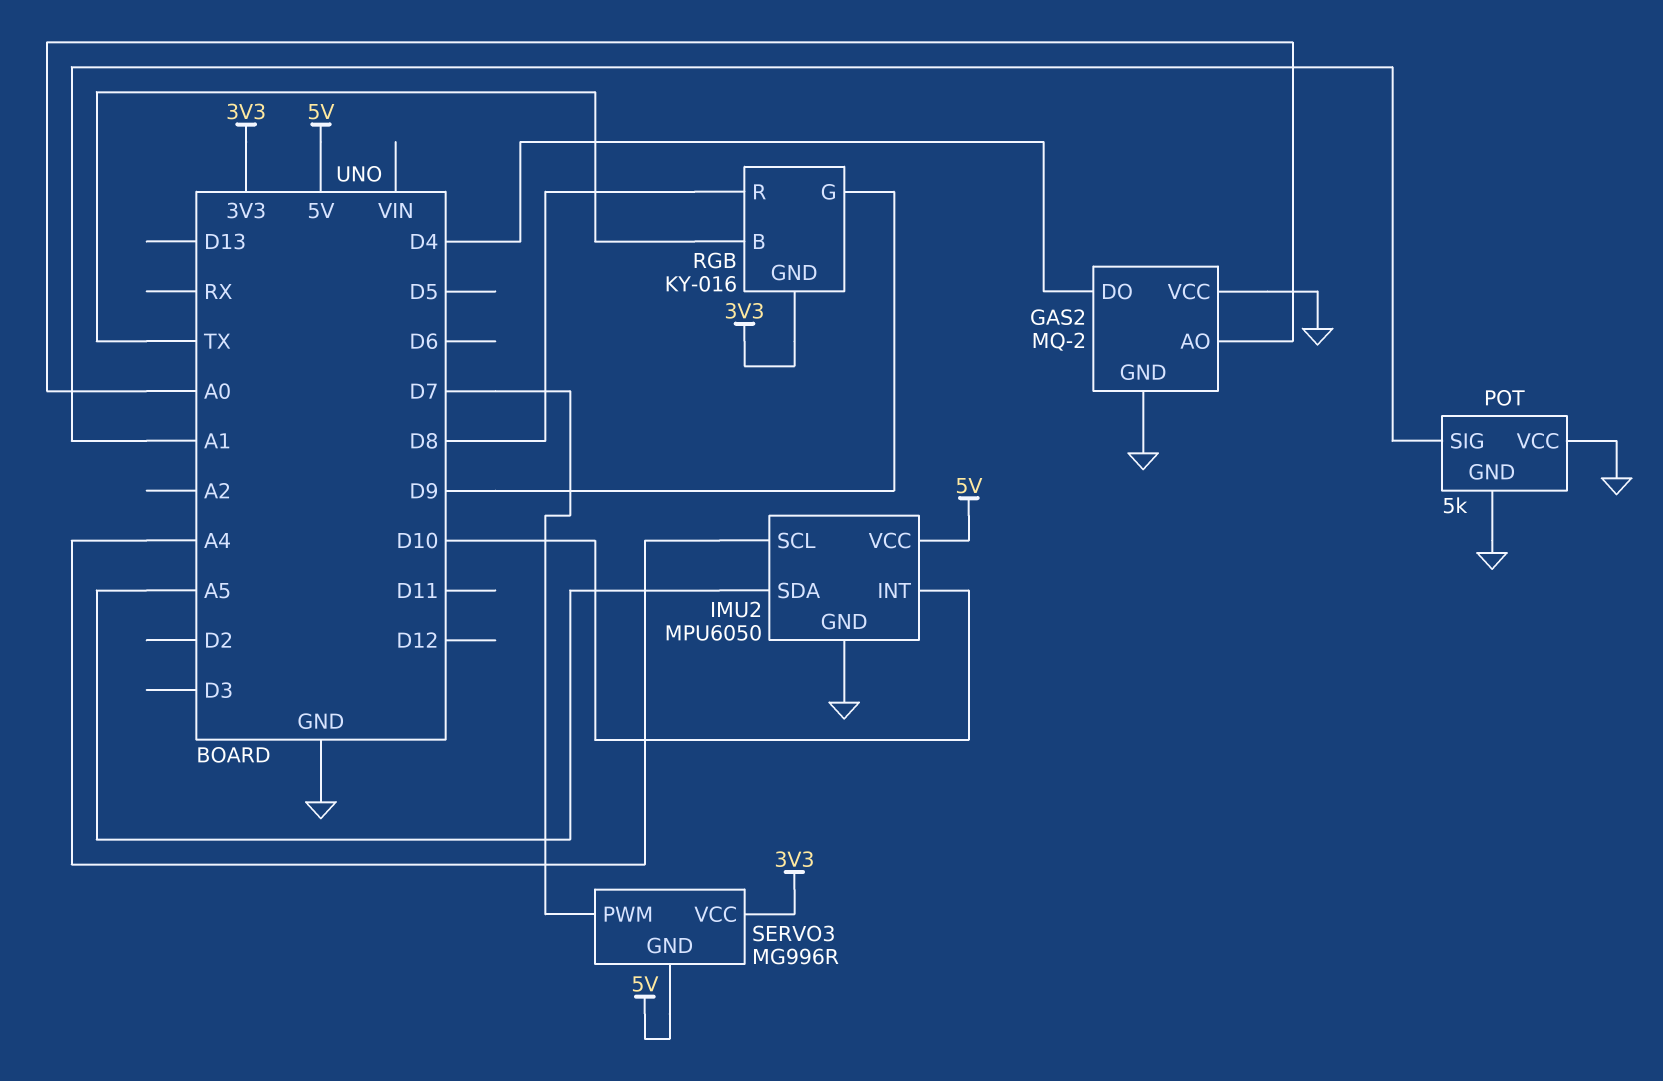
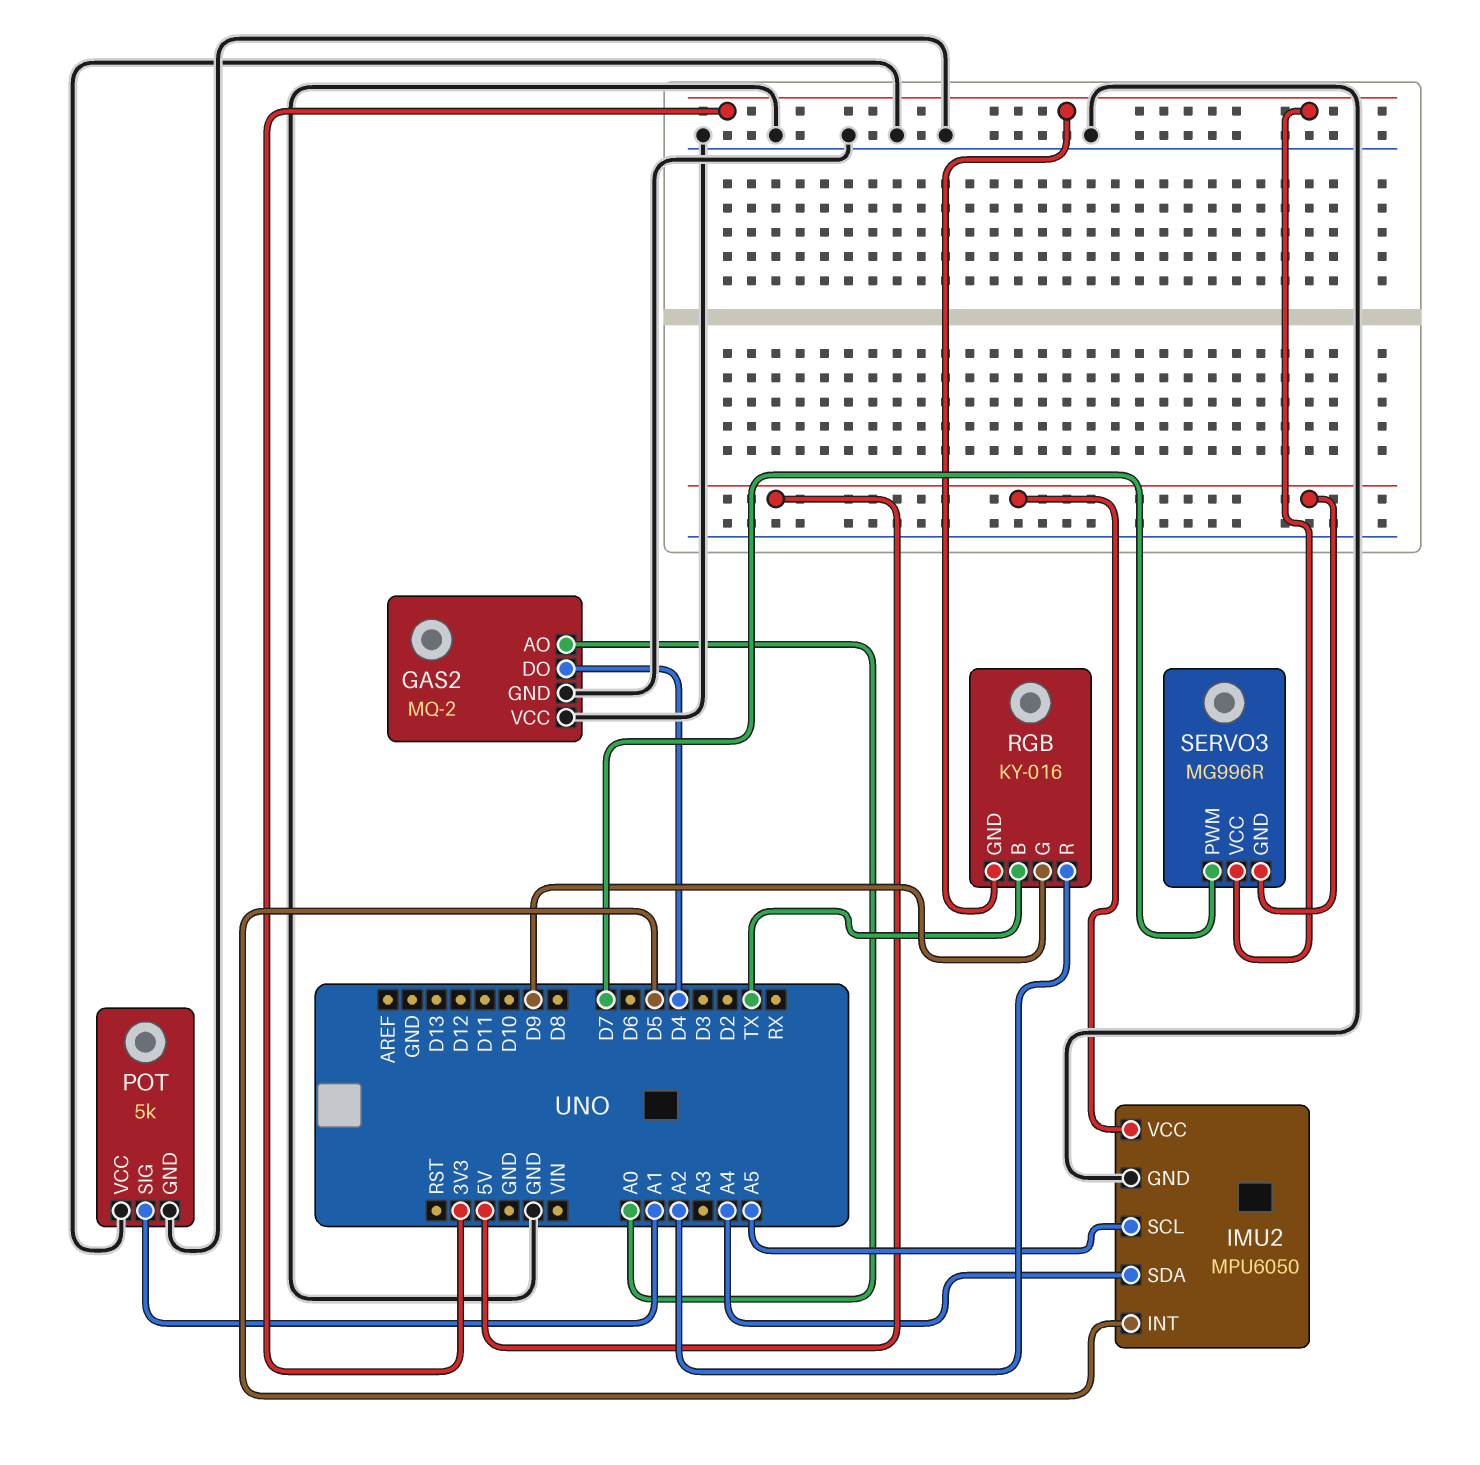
IMU2 pin INT: D10 -> D5
IMU2 pin SCL: A4 -> A5
IMU2 pin SDA: A5 -> A4
RGB pin R: D8 -> A2

